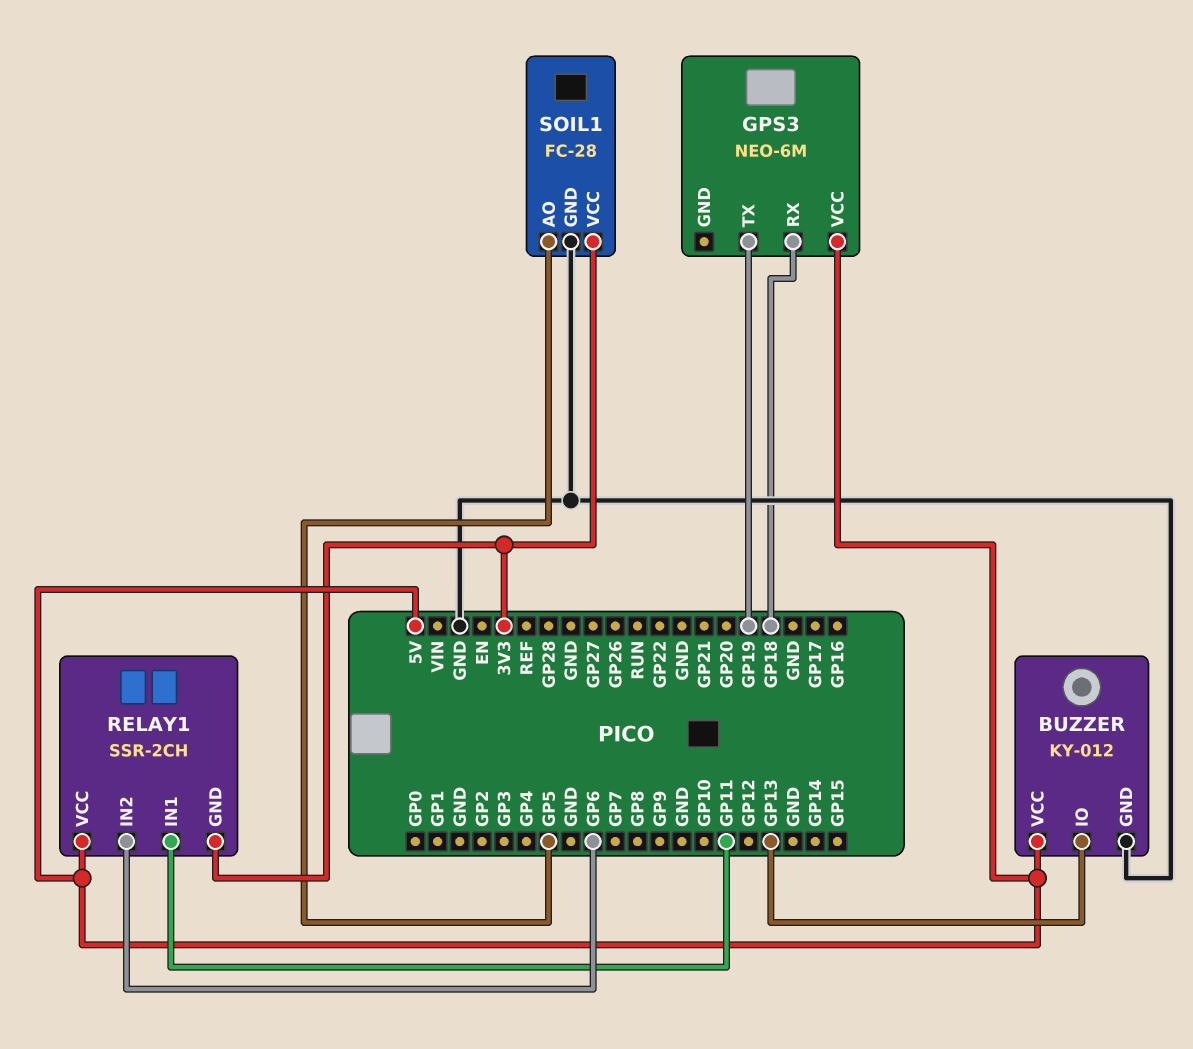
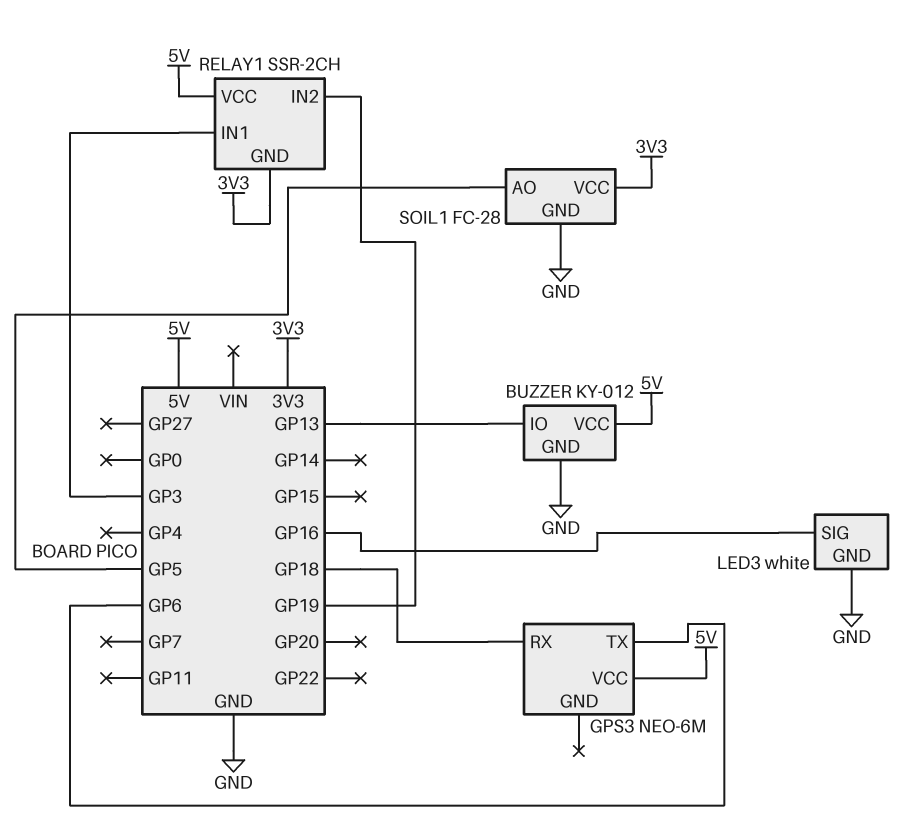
GPS3 pin TX: GP19 -> GP6
LED3: none -> white
LED3 pin GND: none -> GND
LED3 pin SIG: none -> GP16
RELAY1 pin IN1: GP11 -> GP3
RELAY1 pin IN2: GP6 -> GP19

